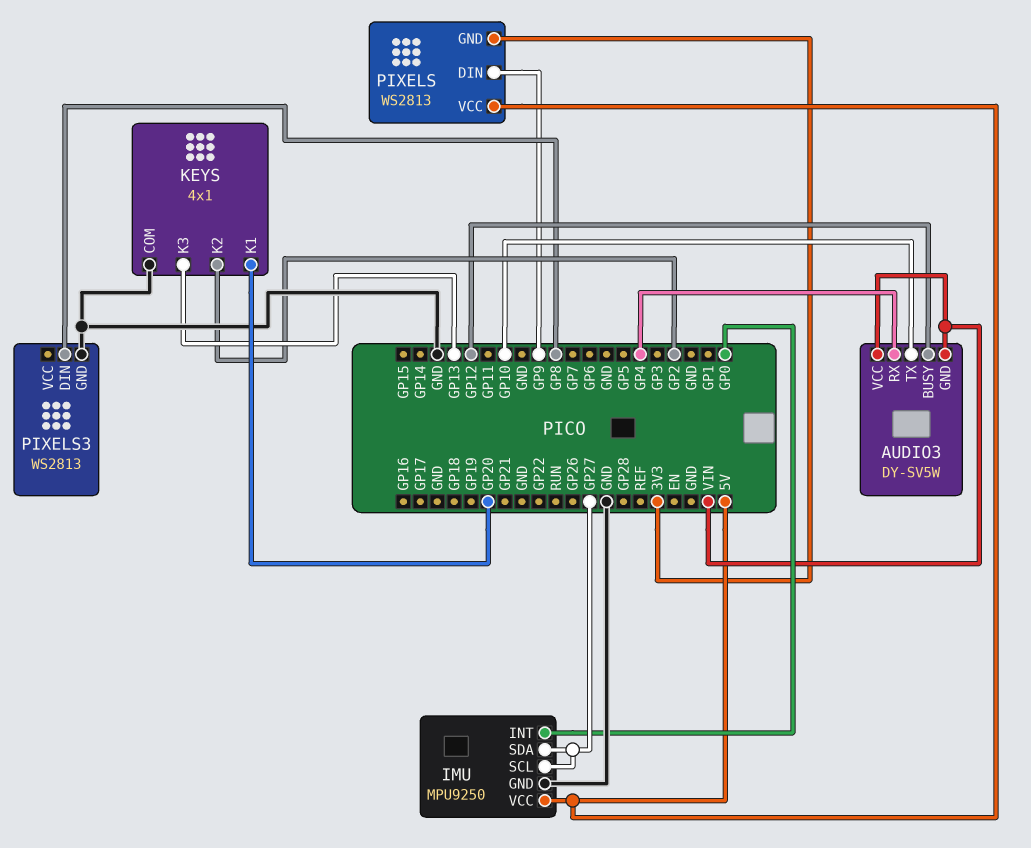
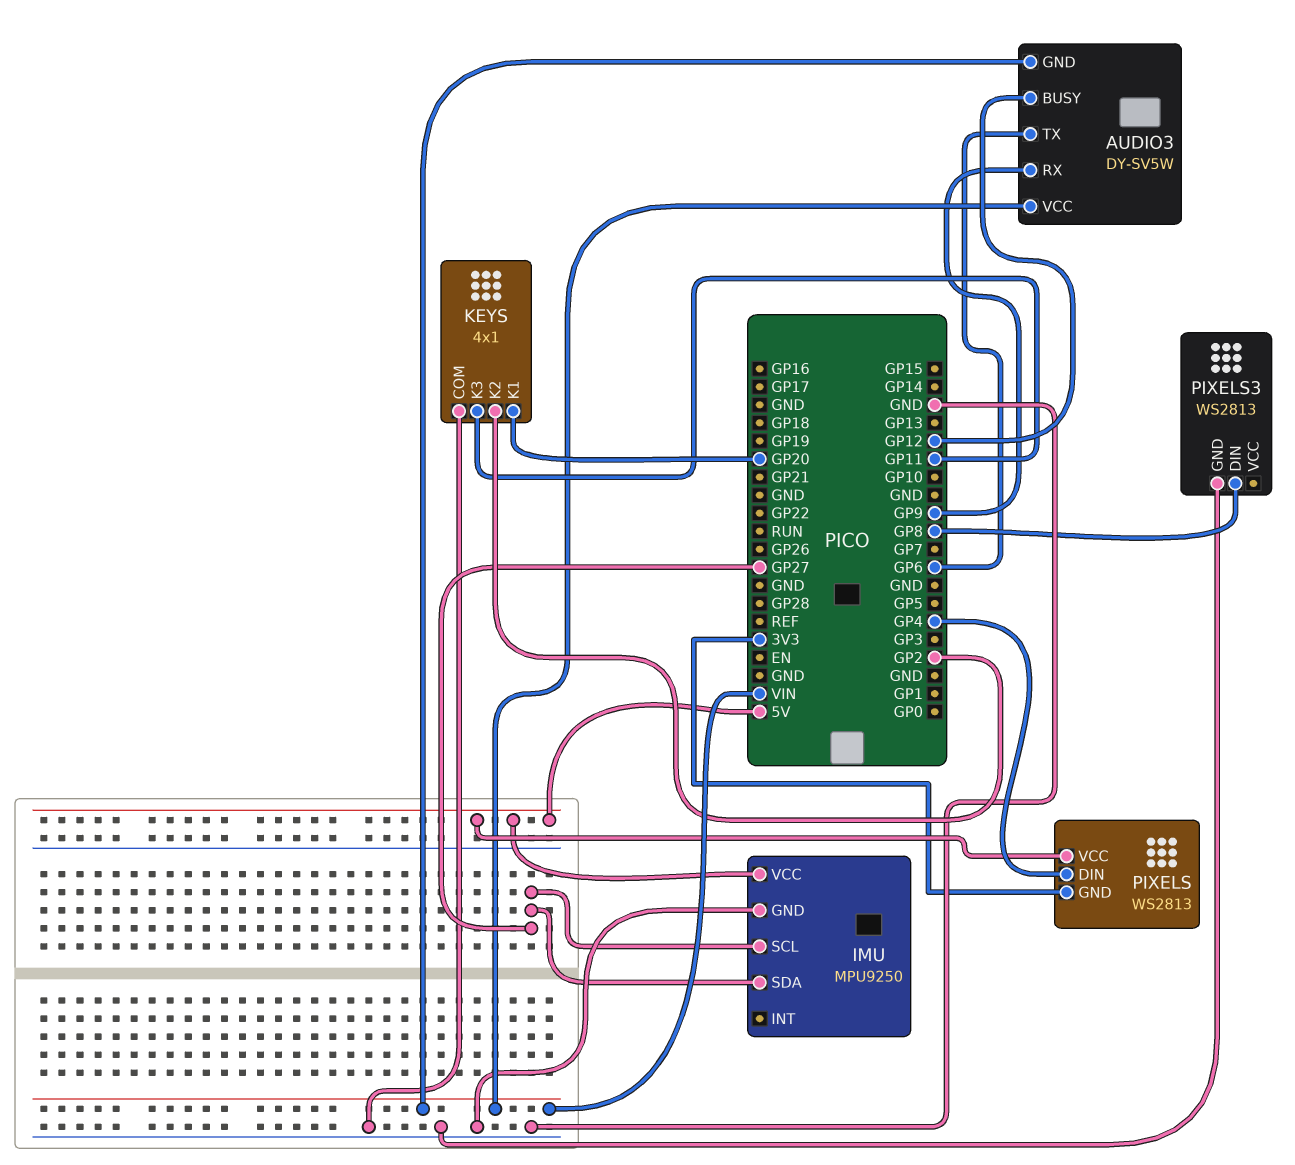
AUDIO3 pin RX: GP4 -> GP9
AUDIO3 pin TX: GP10 -> GP6
IMU pin INT: GP0 -> none
KEYS pin K3: GP13 -> GP11
PIXELS pin DIN: GP9 -> GP4

